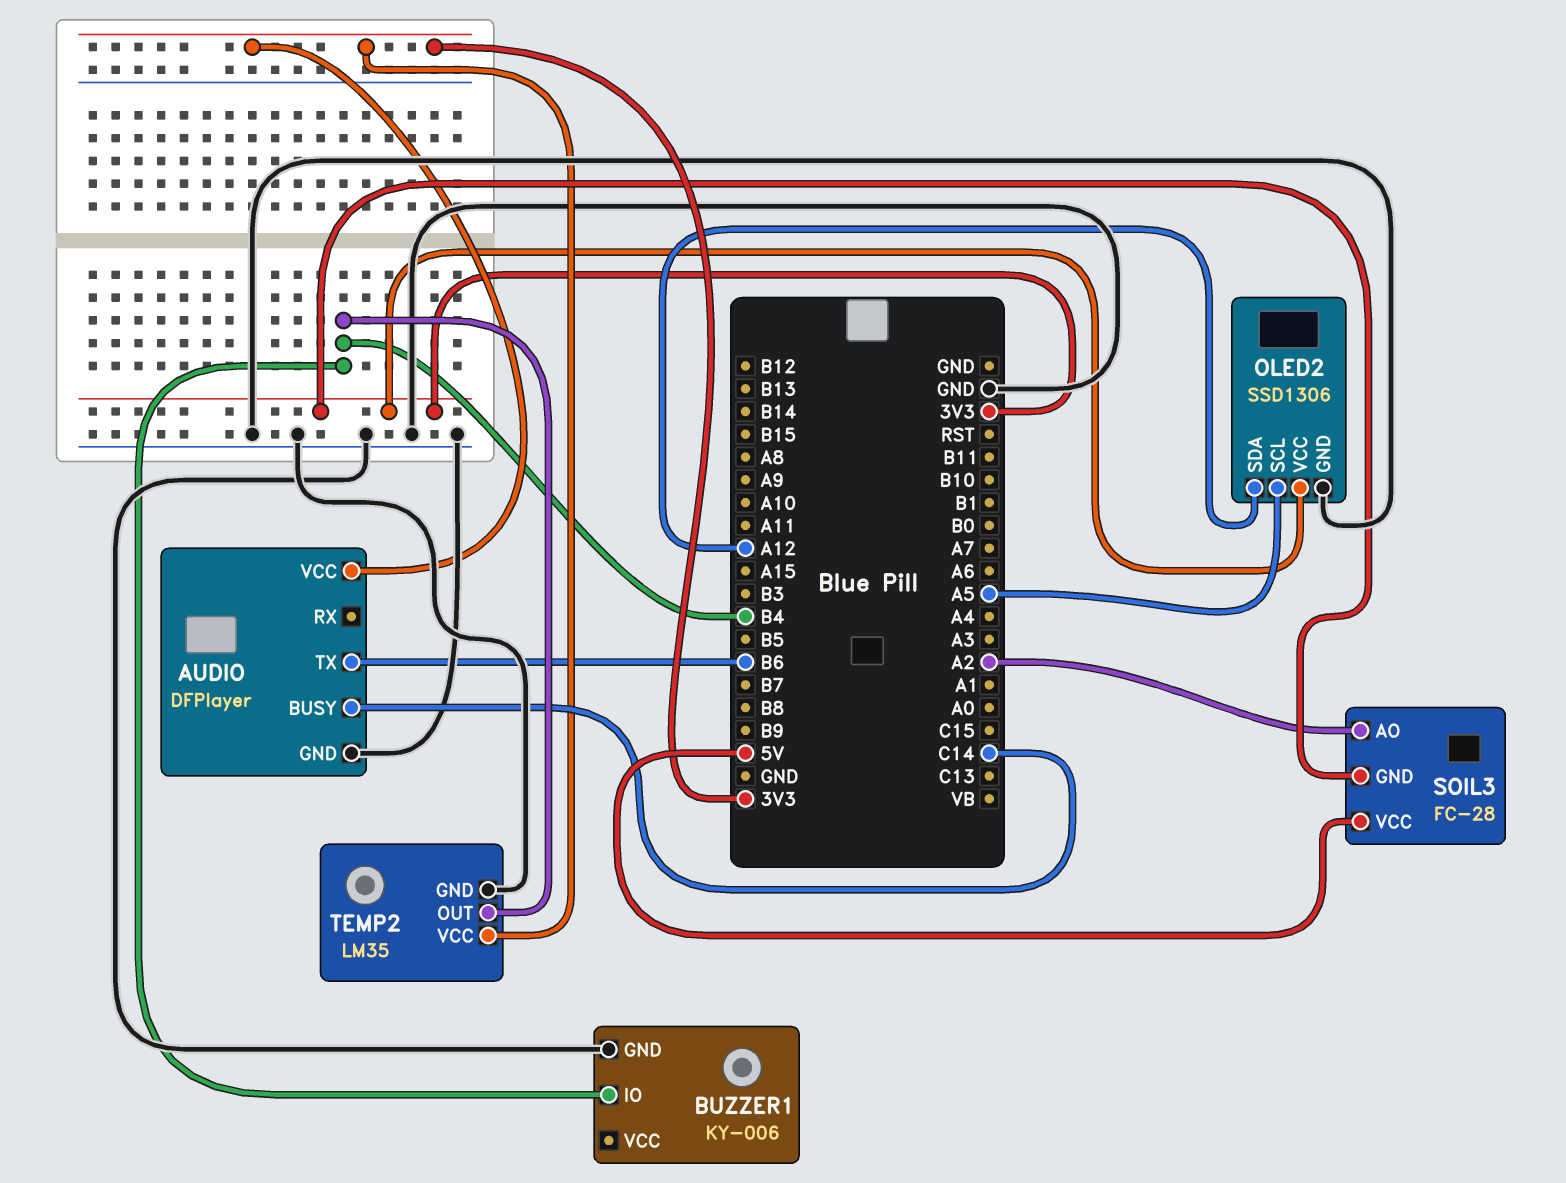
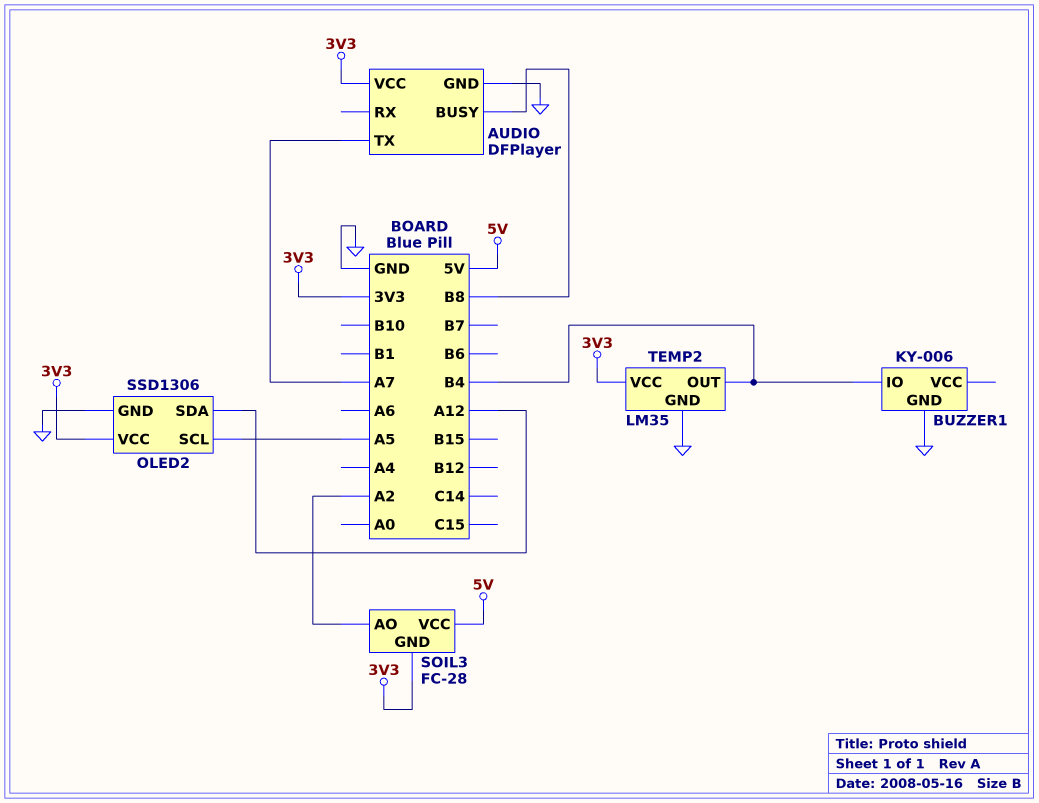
AUDIO pin BUSY: C14 -> B8
AUDIO pin TX: B6 -> A7

